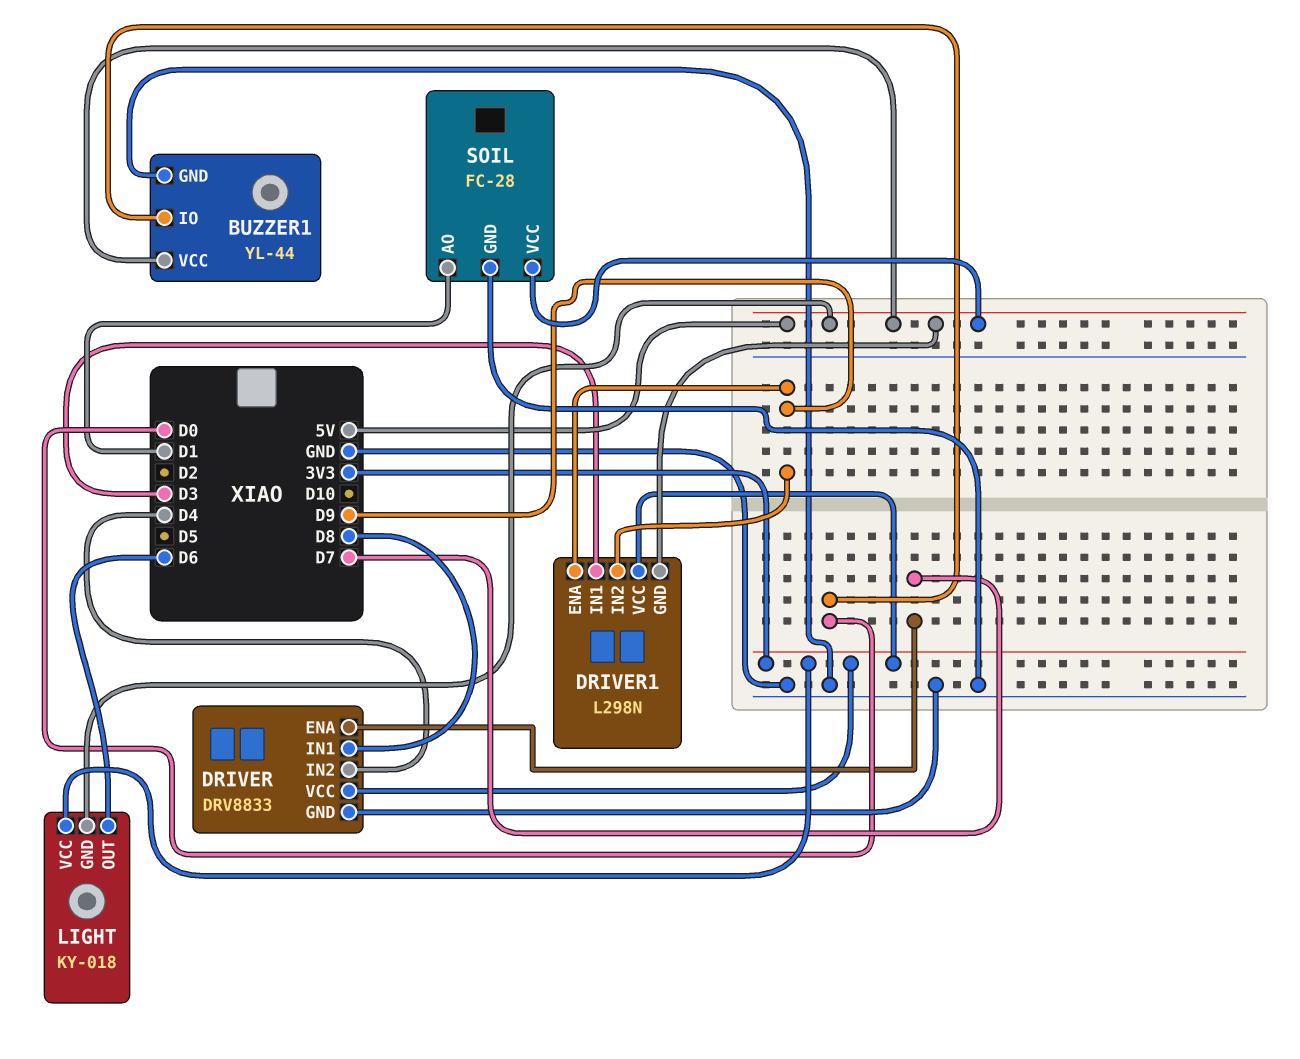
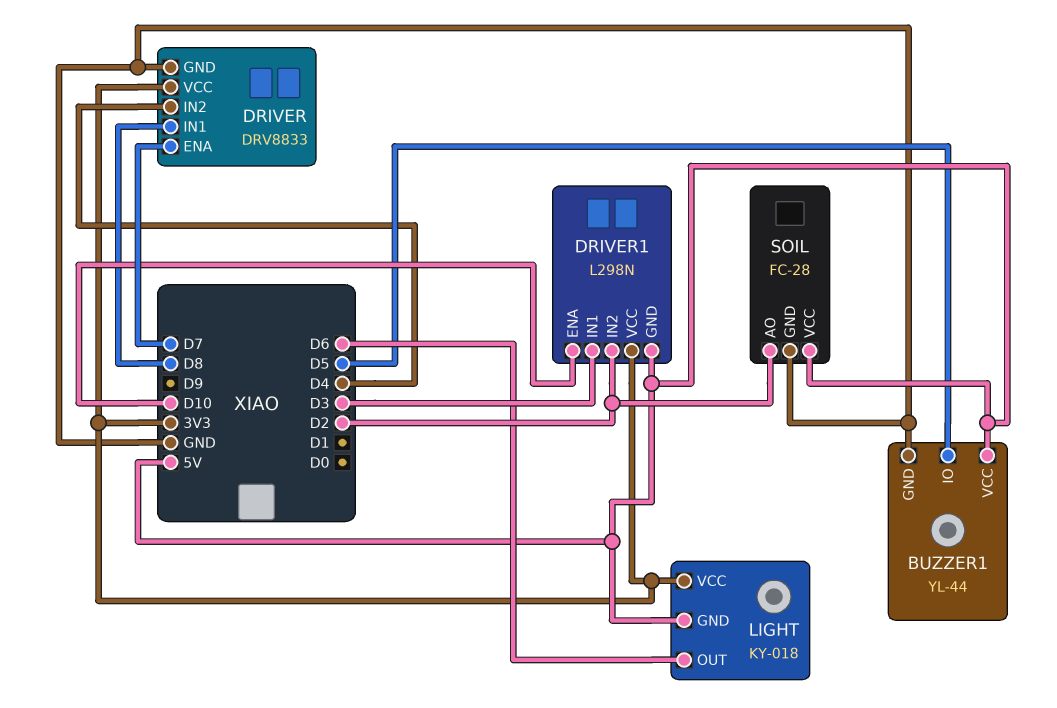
BUZZER1 pin IO: D0 -> D5
DRIVER1 pin ENA: D9 -> D10
DRIVER1 pin IN2: D9 -> D2
SOIL pin AO: D1 -> D2

